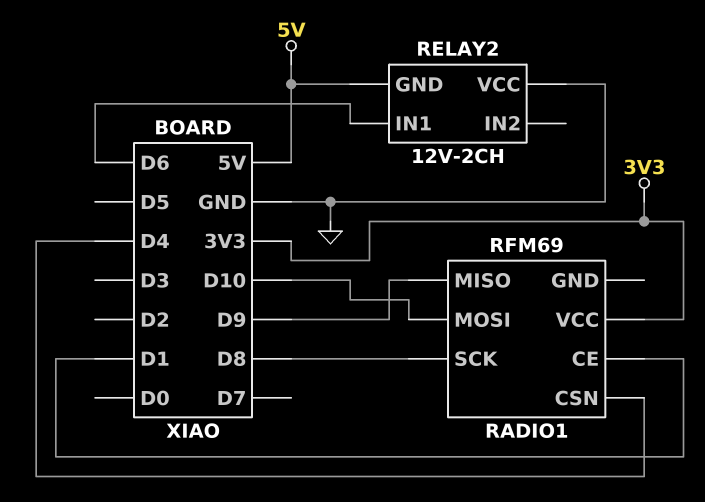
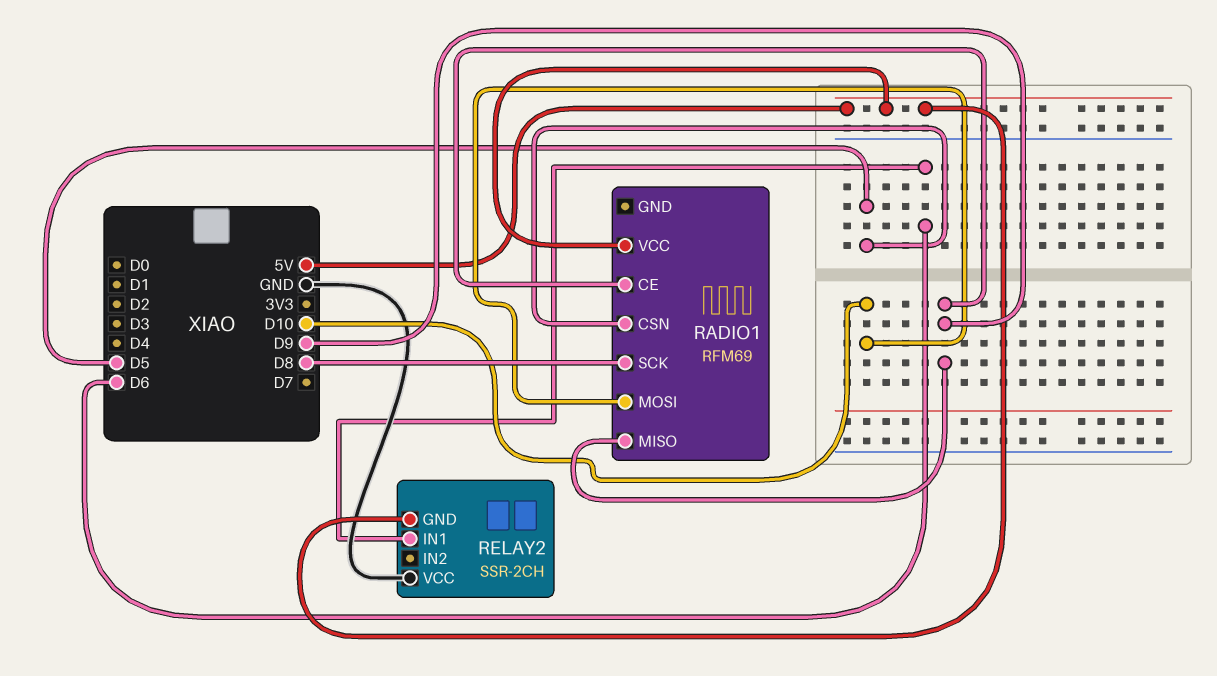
RADIO1 pin CE: D1 -> D9
RADIO1 pin CSN: D4 -> D5
RADIO1 pin VCC: 3V3 -> 5V
RELAY2: 12V-2CH -> SSR-2CH

